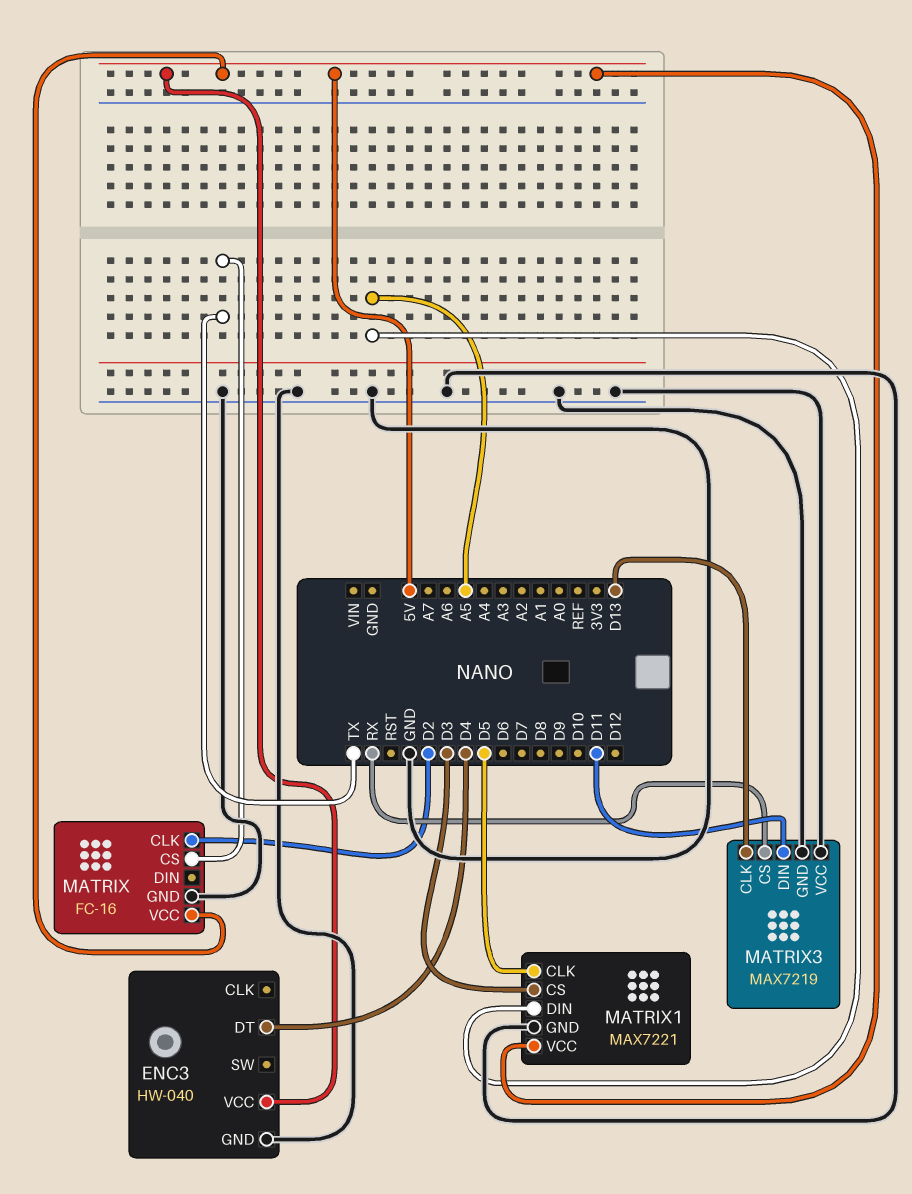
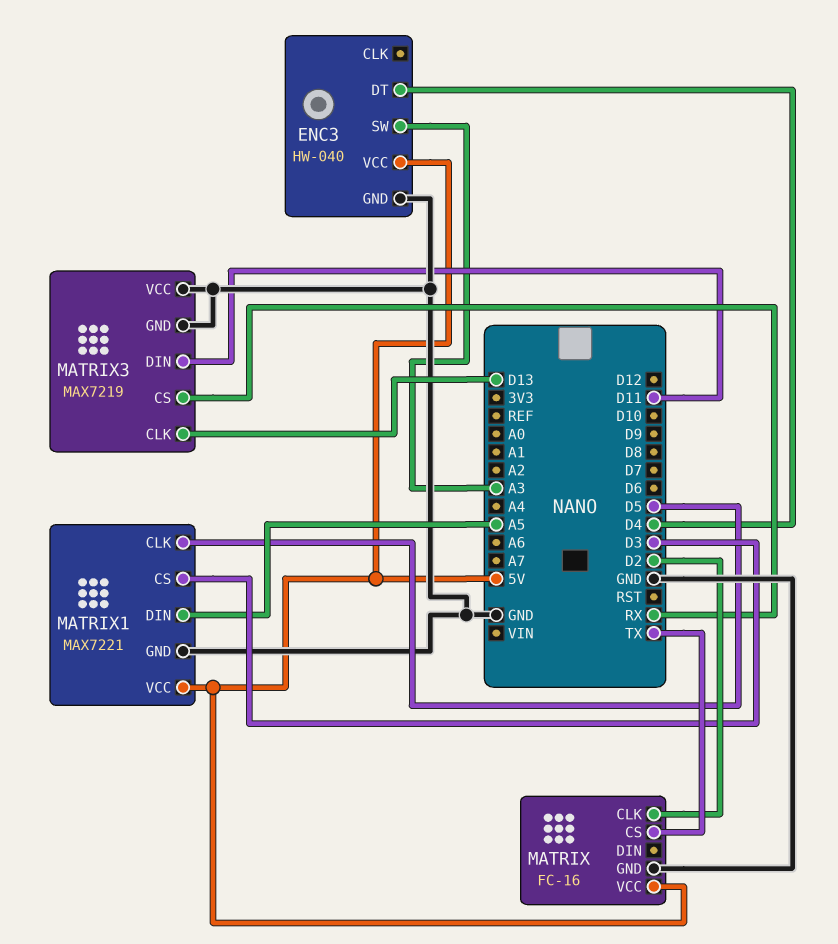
ENC3 pin SW: none -> A3

